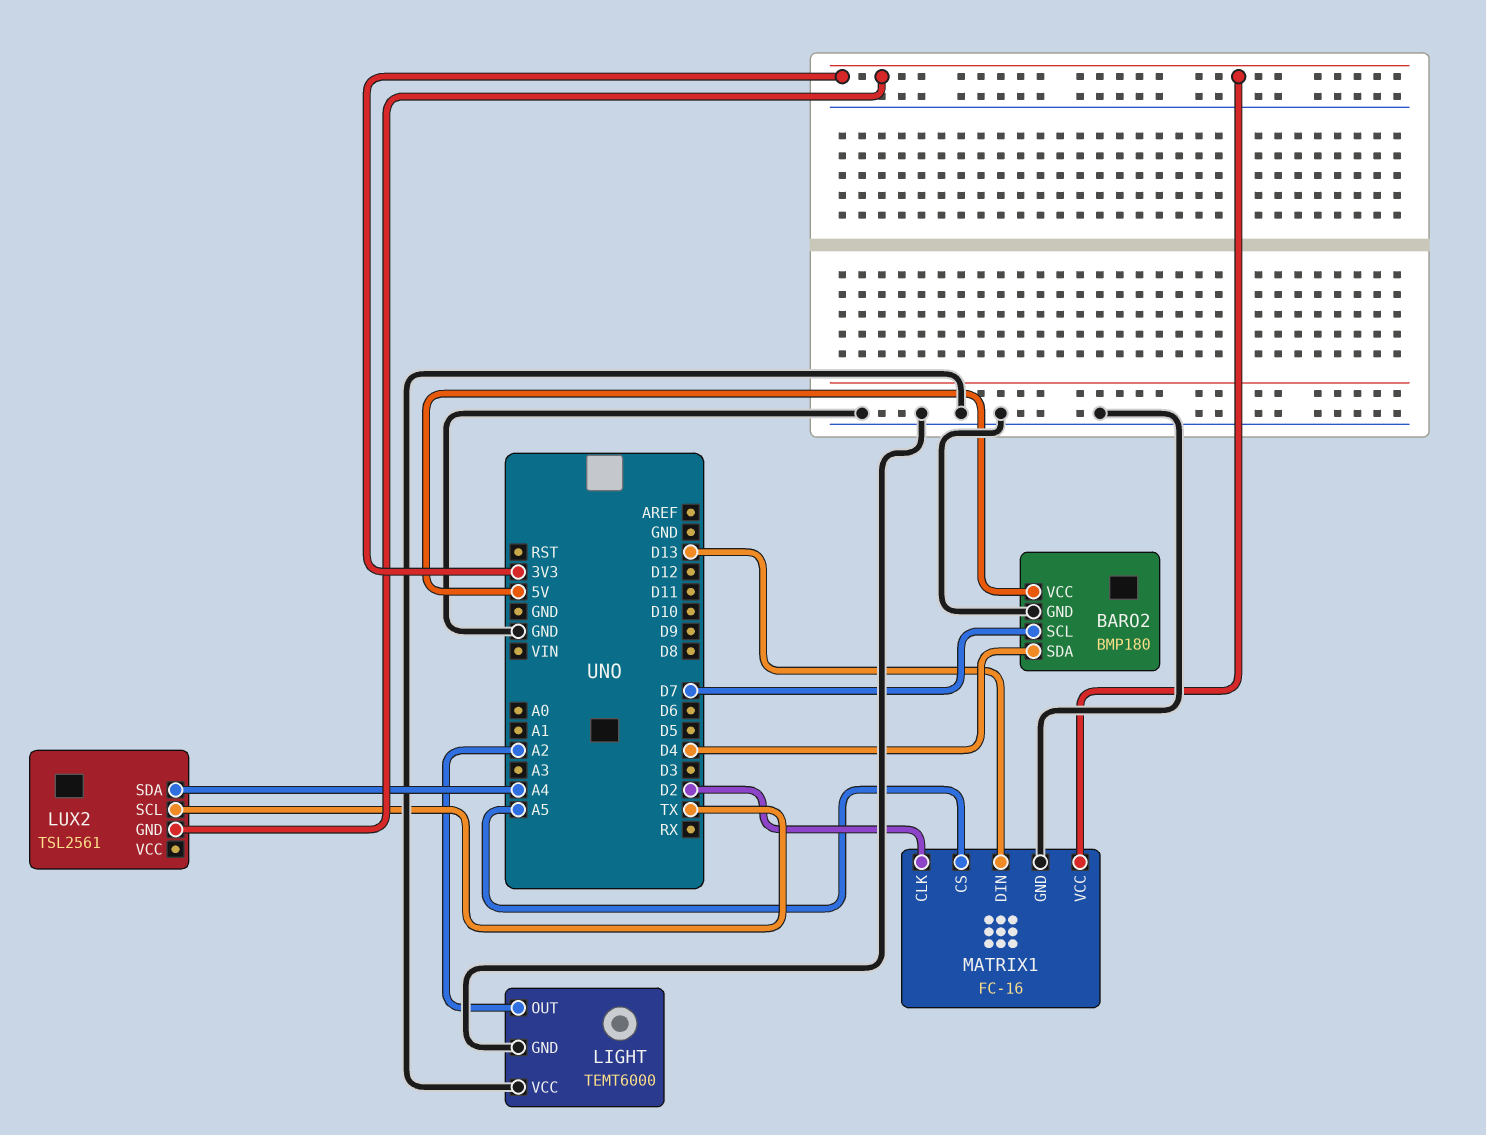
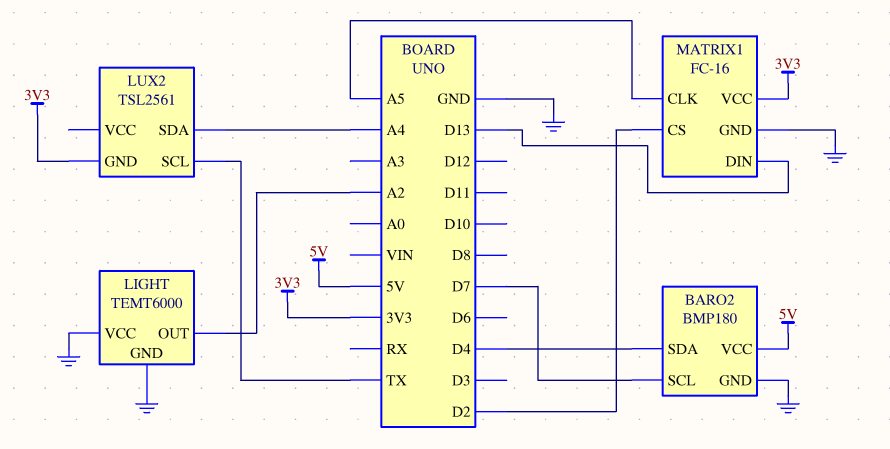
MATRIX1 pin CLK: D2 -> A5
MATRIX1 pin CS: A5 -> D2

